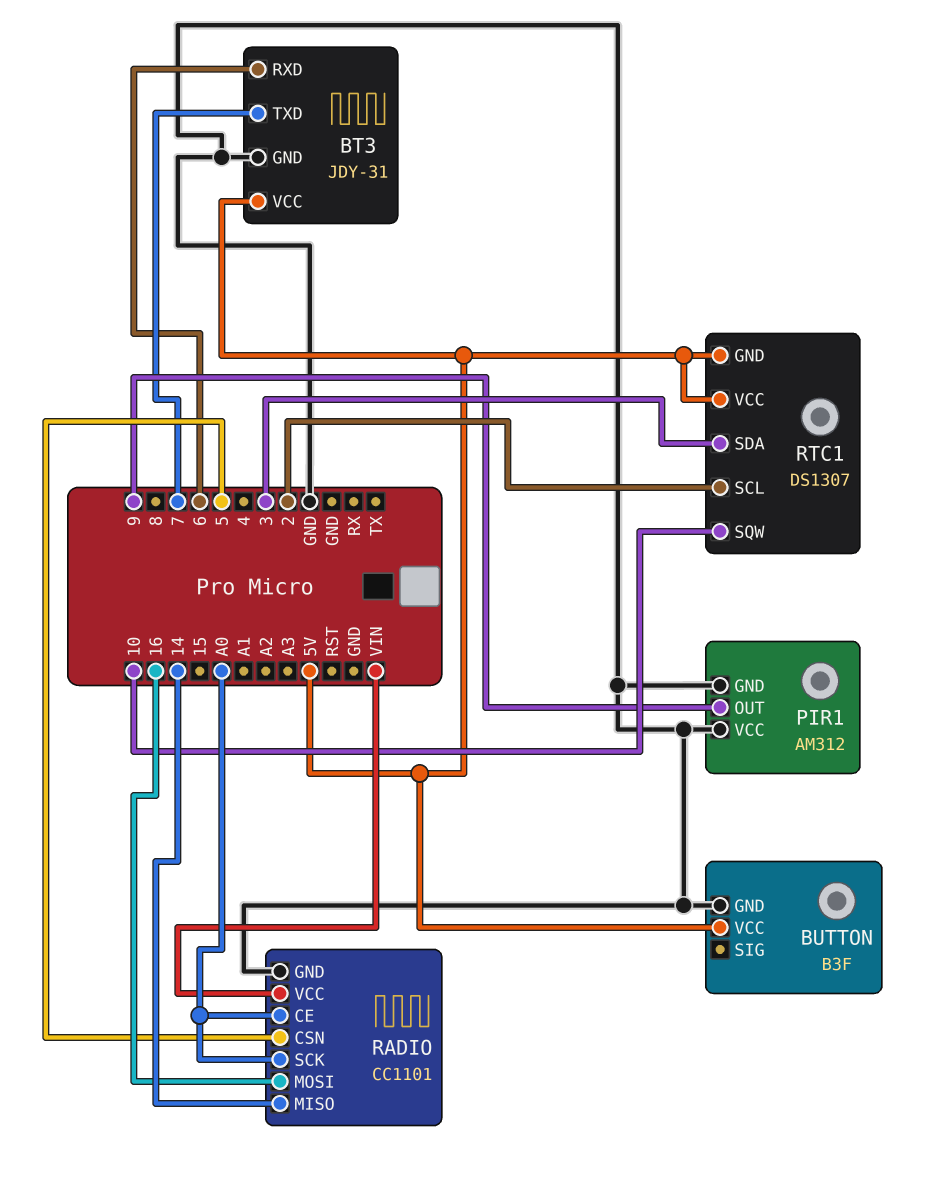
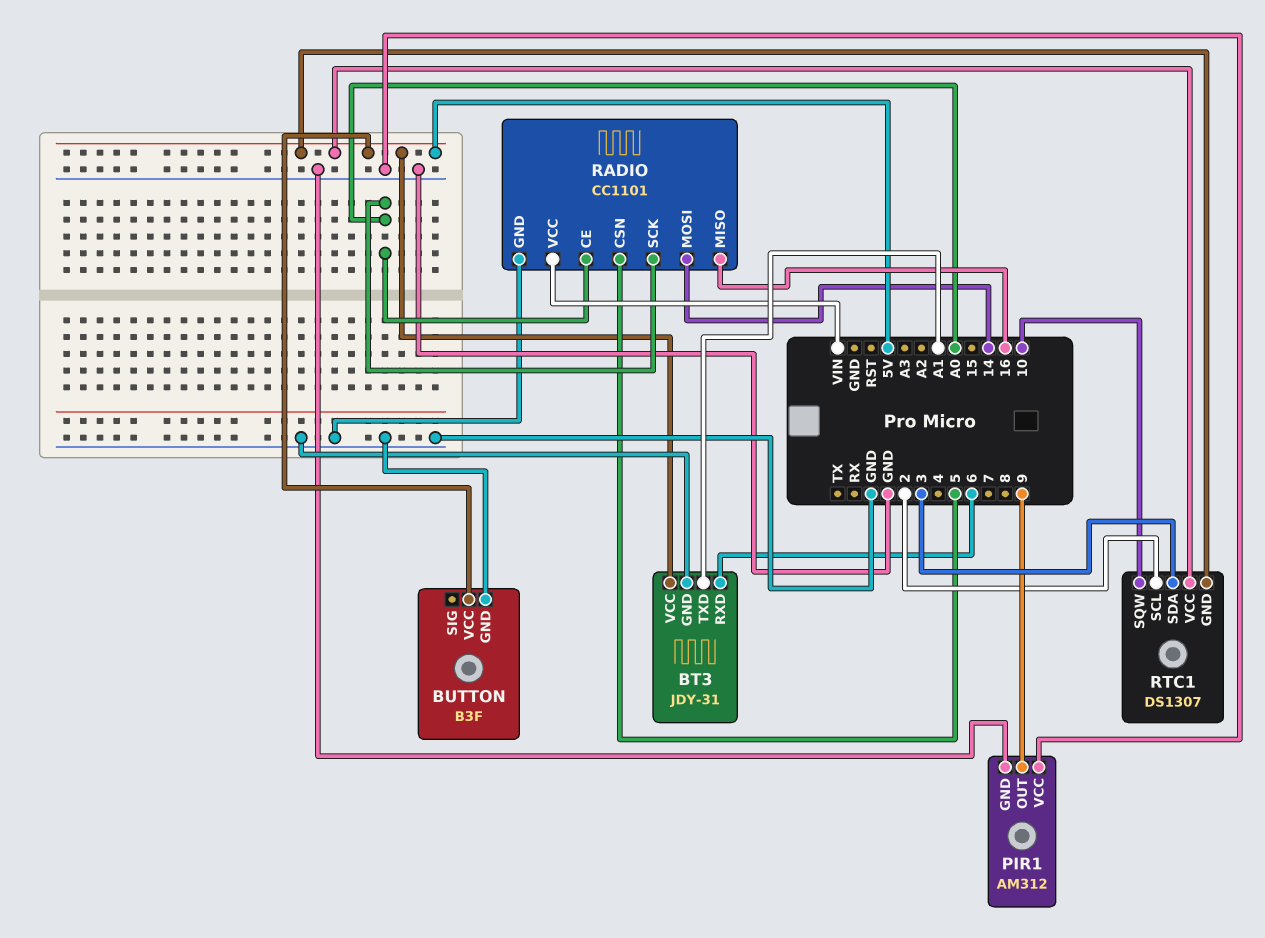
BT3 pin TXD: 7 -> A1
RADIO pin MISO: 14 -> 16
RADIO pin MOSI: 16 -> 14

